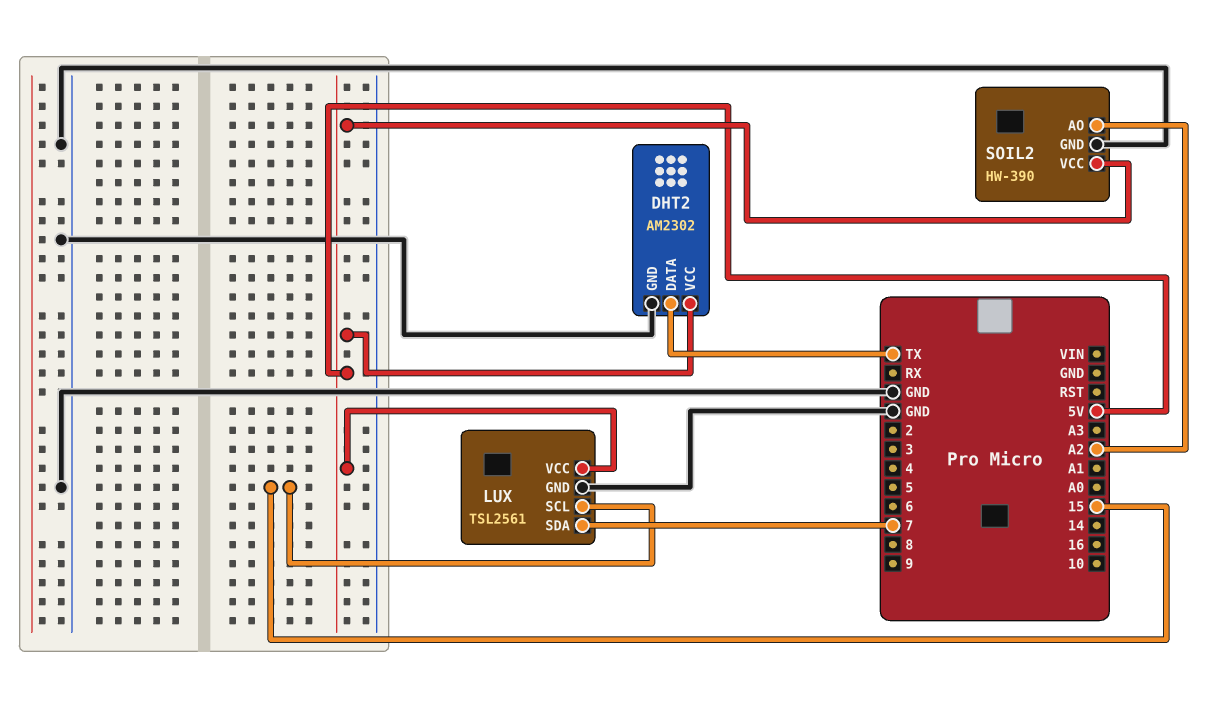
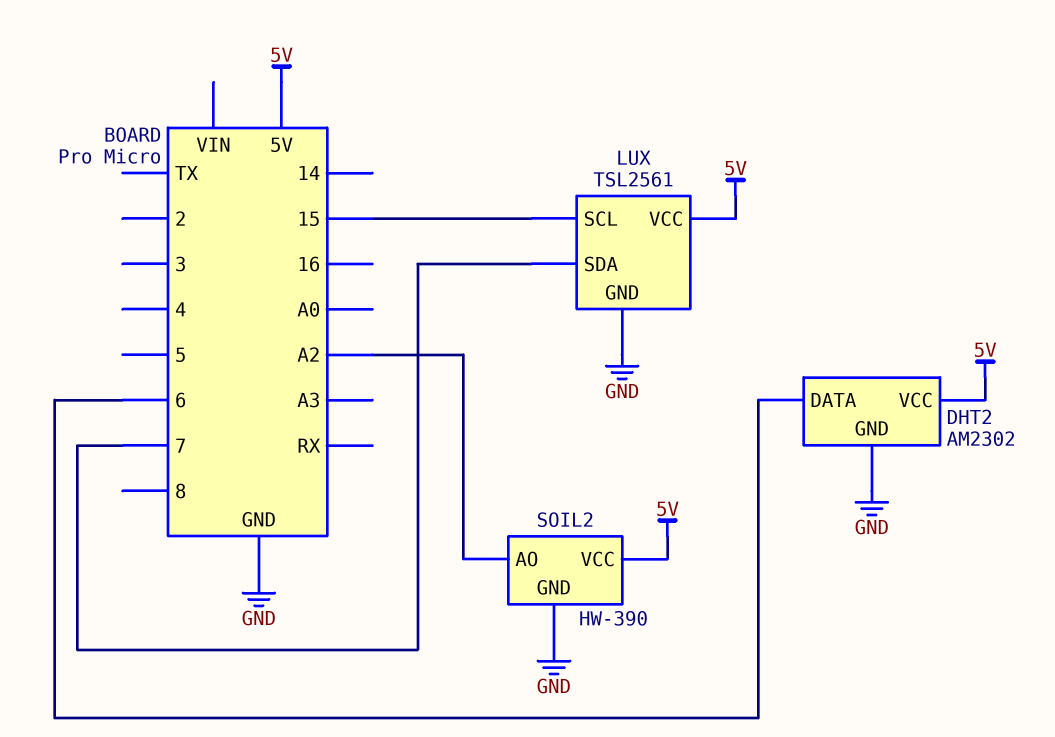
DHT2 pin DATA: TX -> 6

